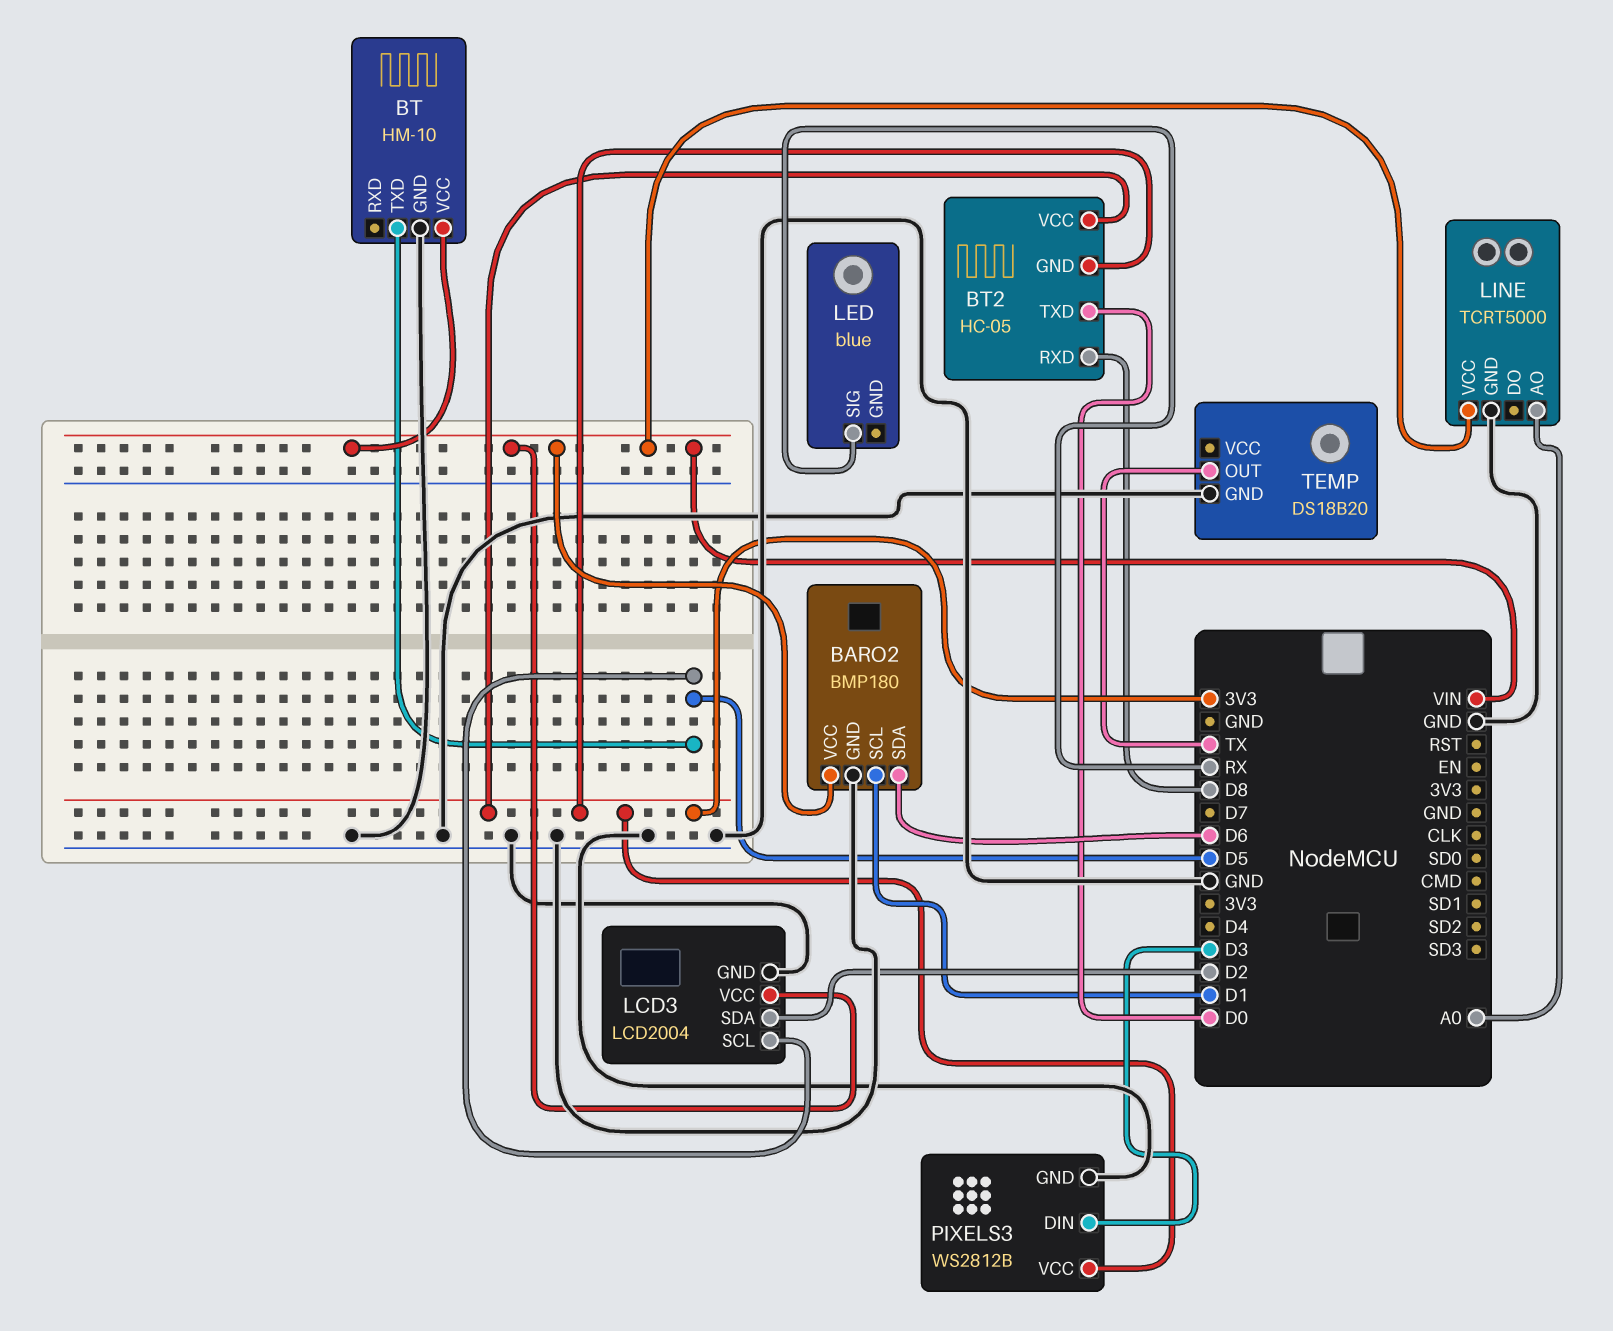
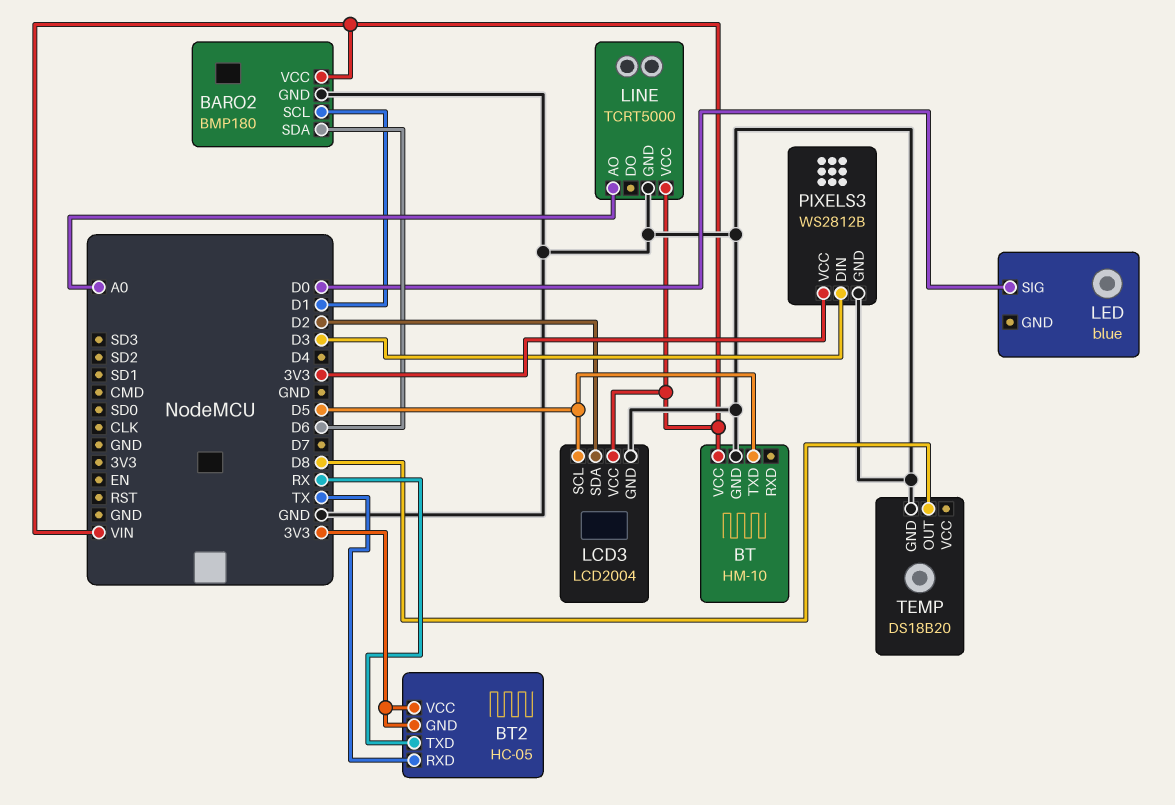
BT2 pin RXD: D8 -> TX
BT2 pin TXD: D0 -> RX
LED pin SIG: RX -> D0
TEMP pin OUT: TX -> D8

